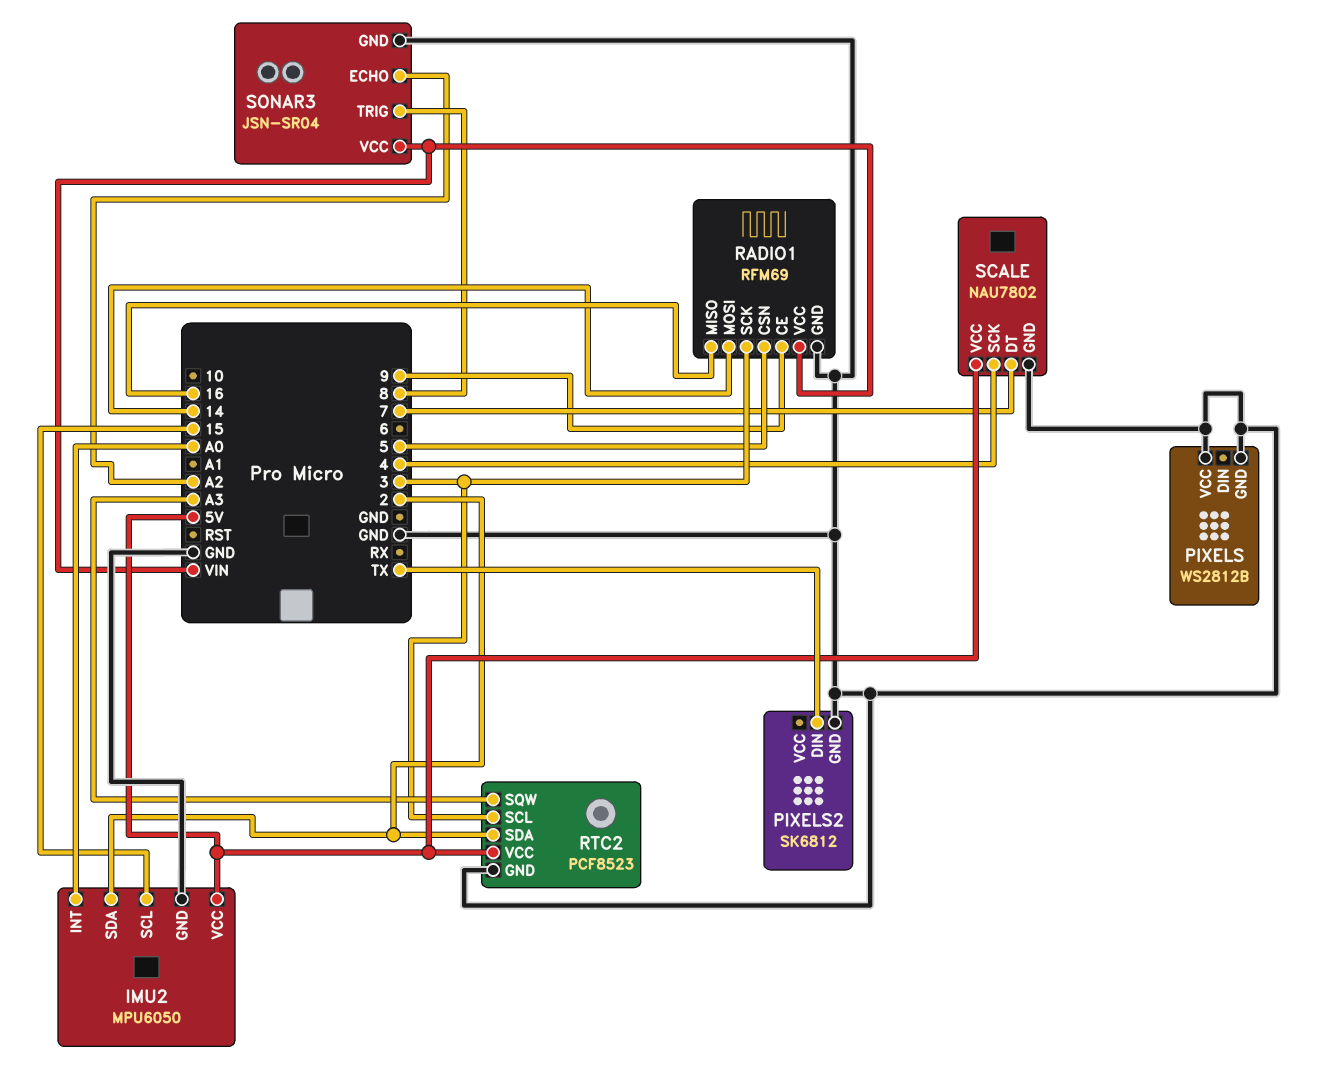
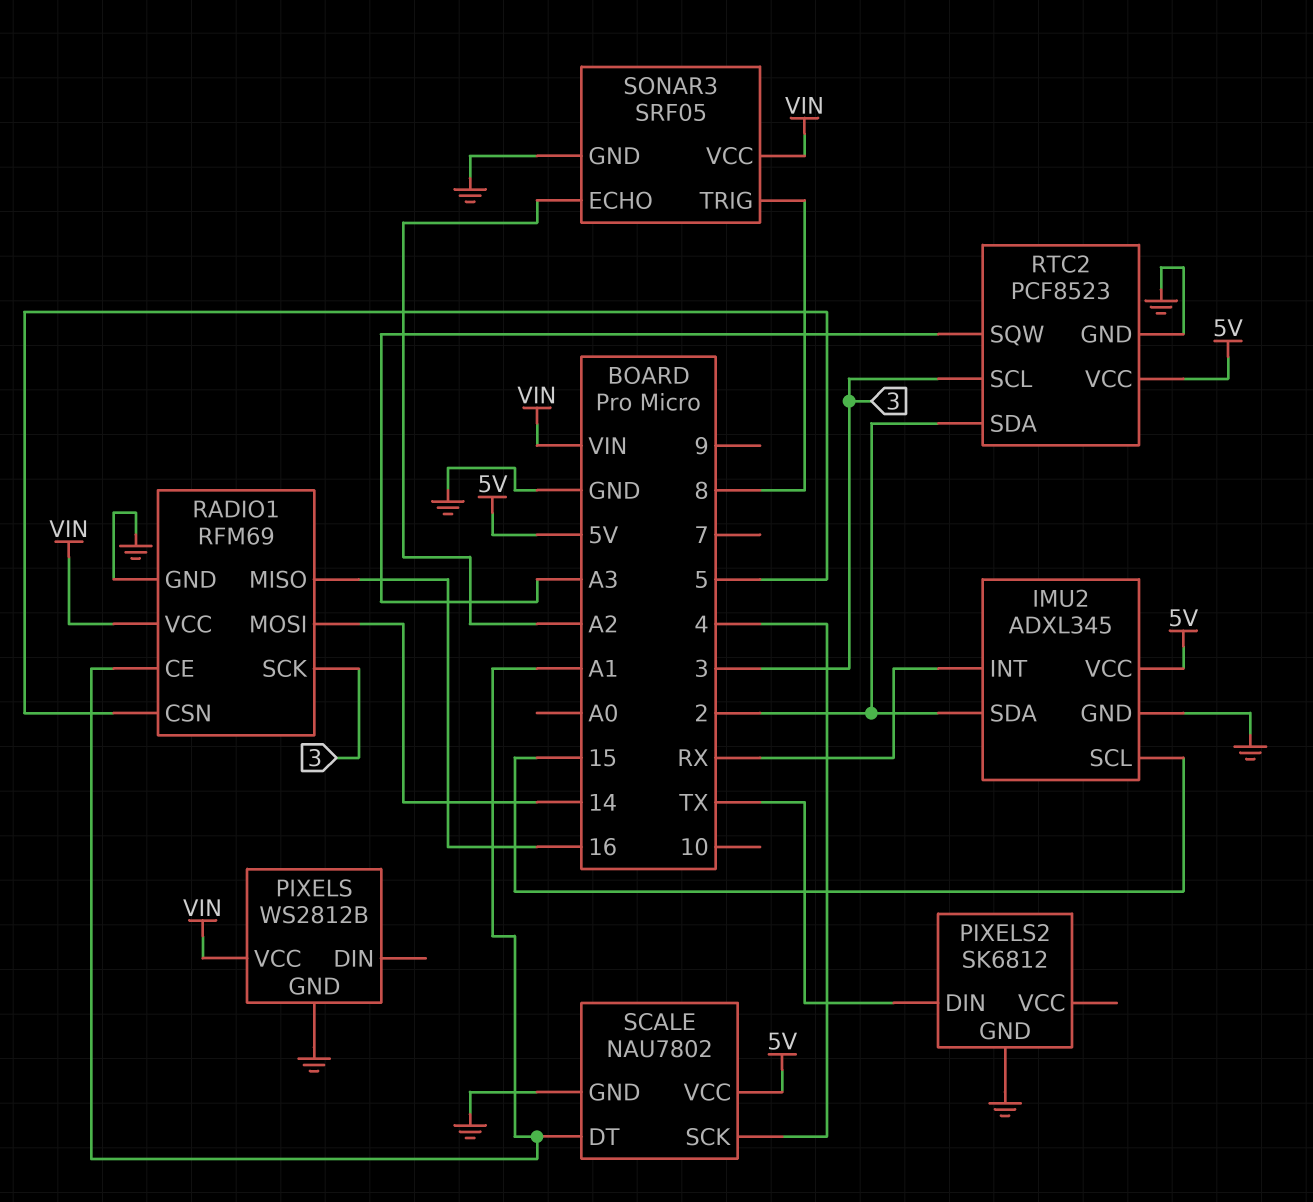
IMU2: MPU6050 -> ADXL345
IMU2 pin INT: A0 -> RX
PIXELS pin VCC: GND -> VIN
RADIO1 pin CE: 9 -> A1
SCALE pin DT: 7 -> A1
SONAR3: JSN-SR04 -> SRF05

